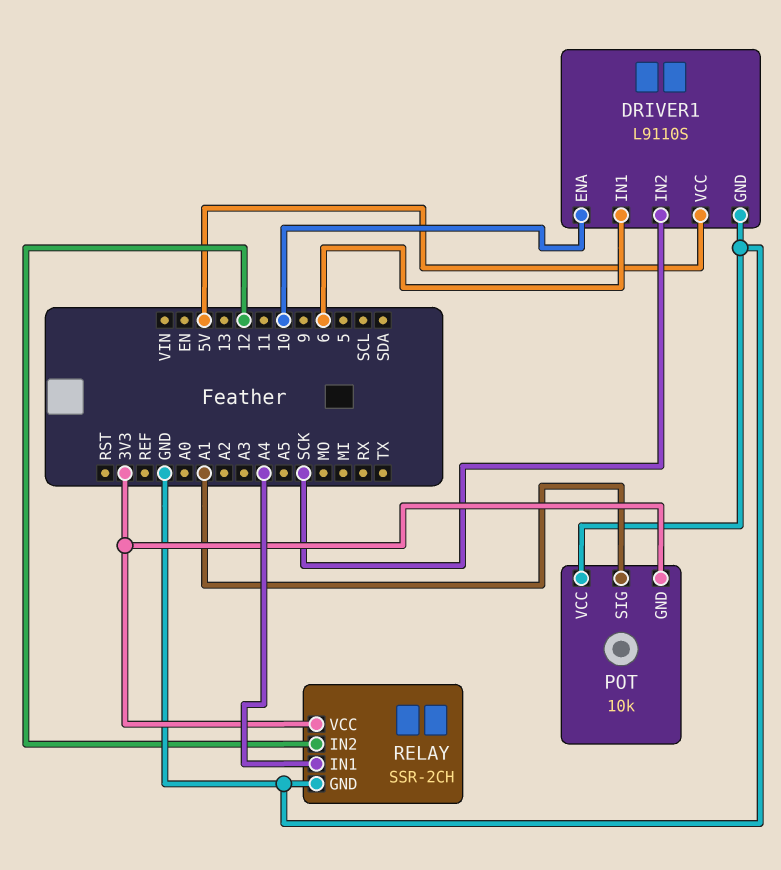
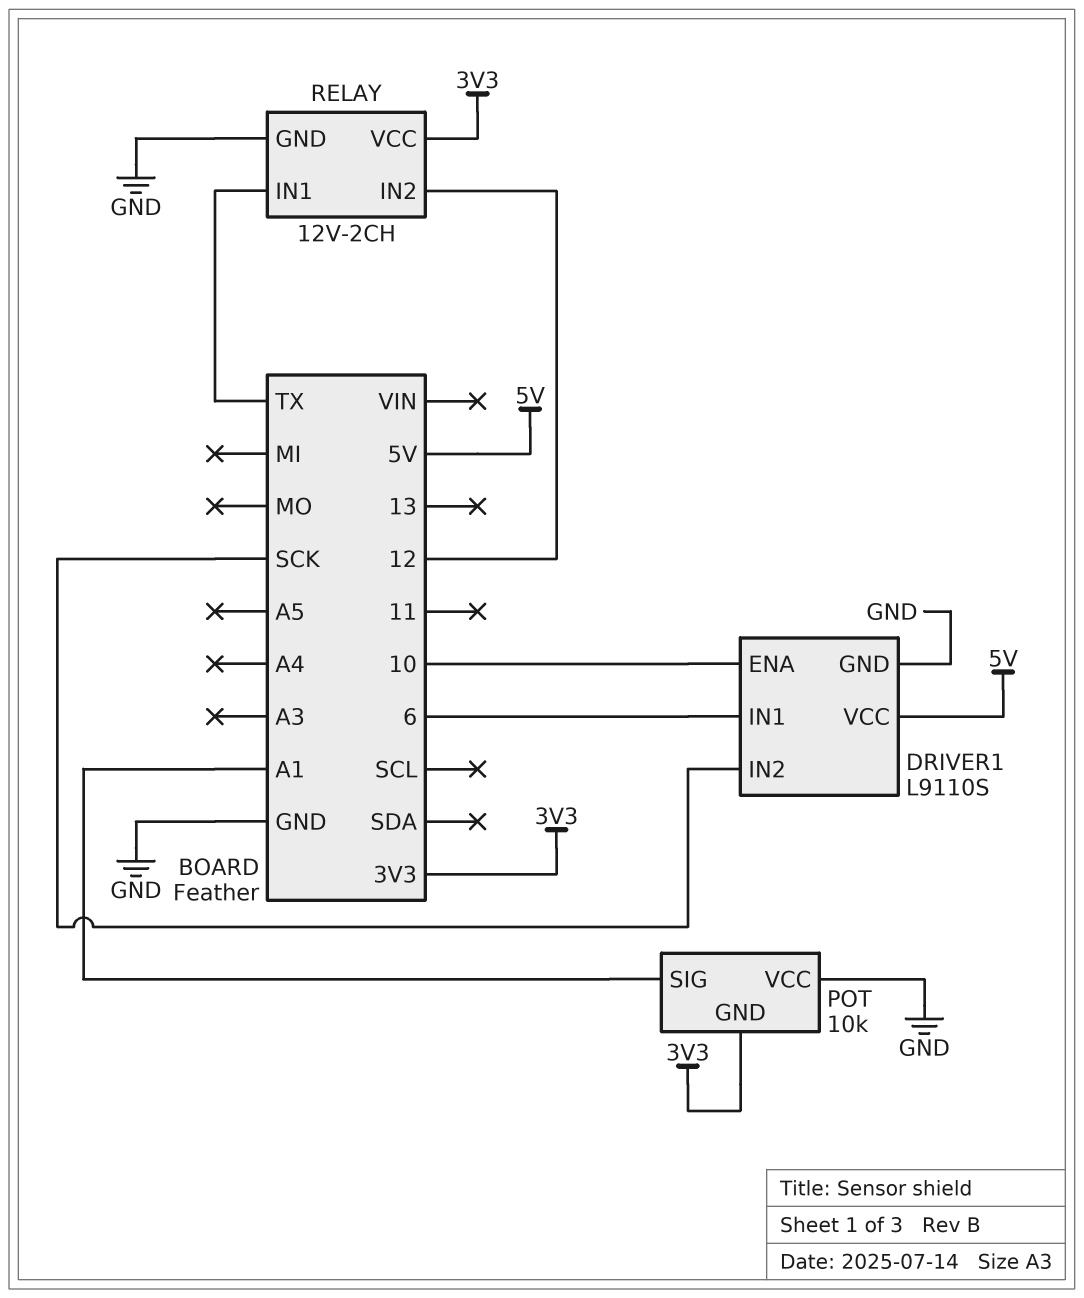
RELAY: SSR-2CH -> 12V-2CH
RELAY pin IN1: A4 -> TX

